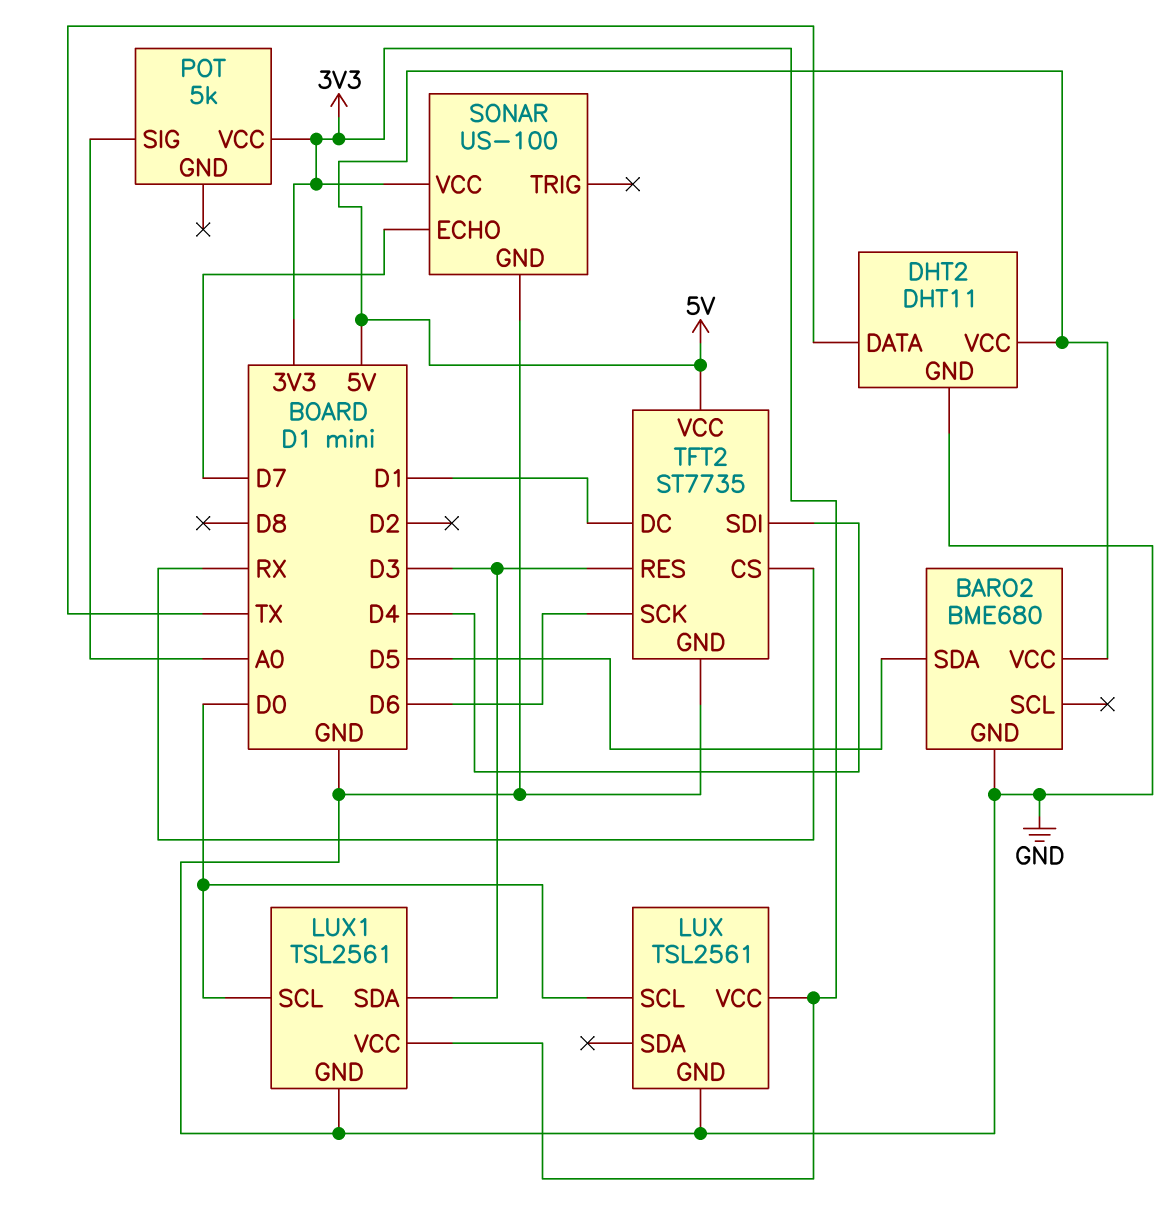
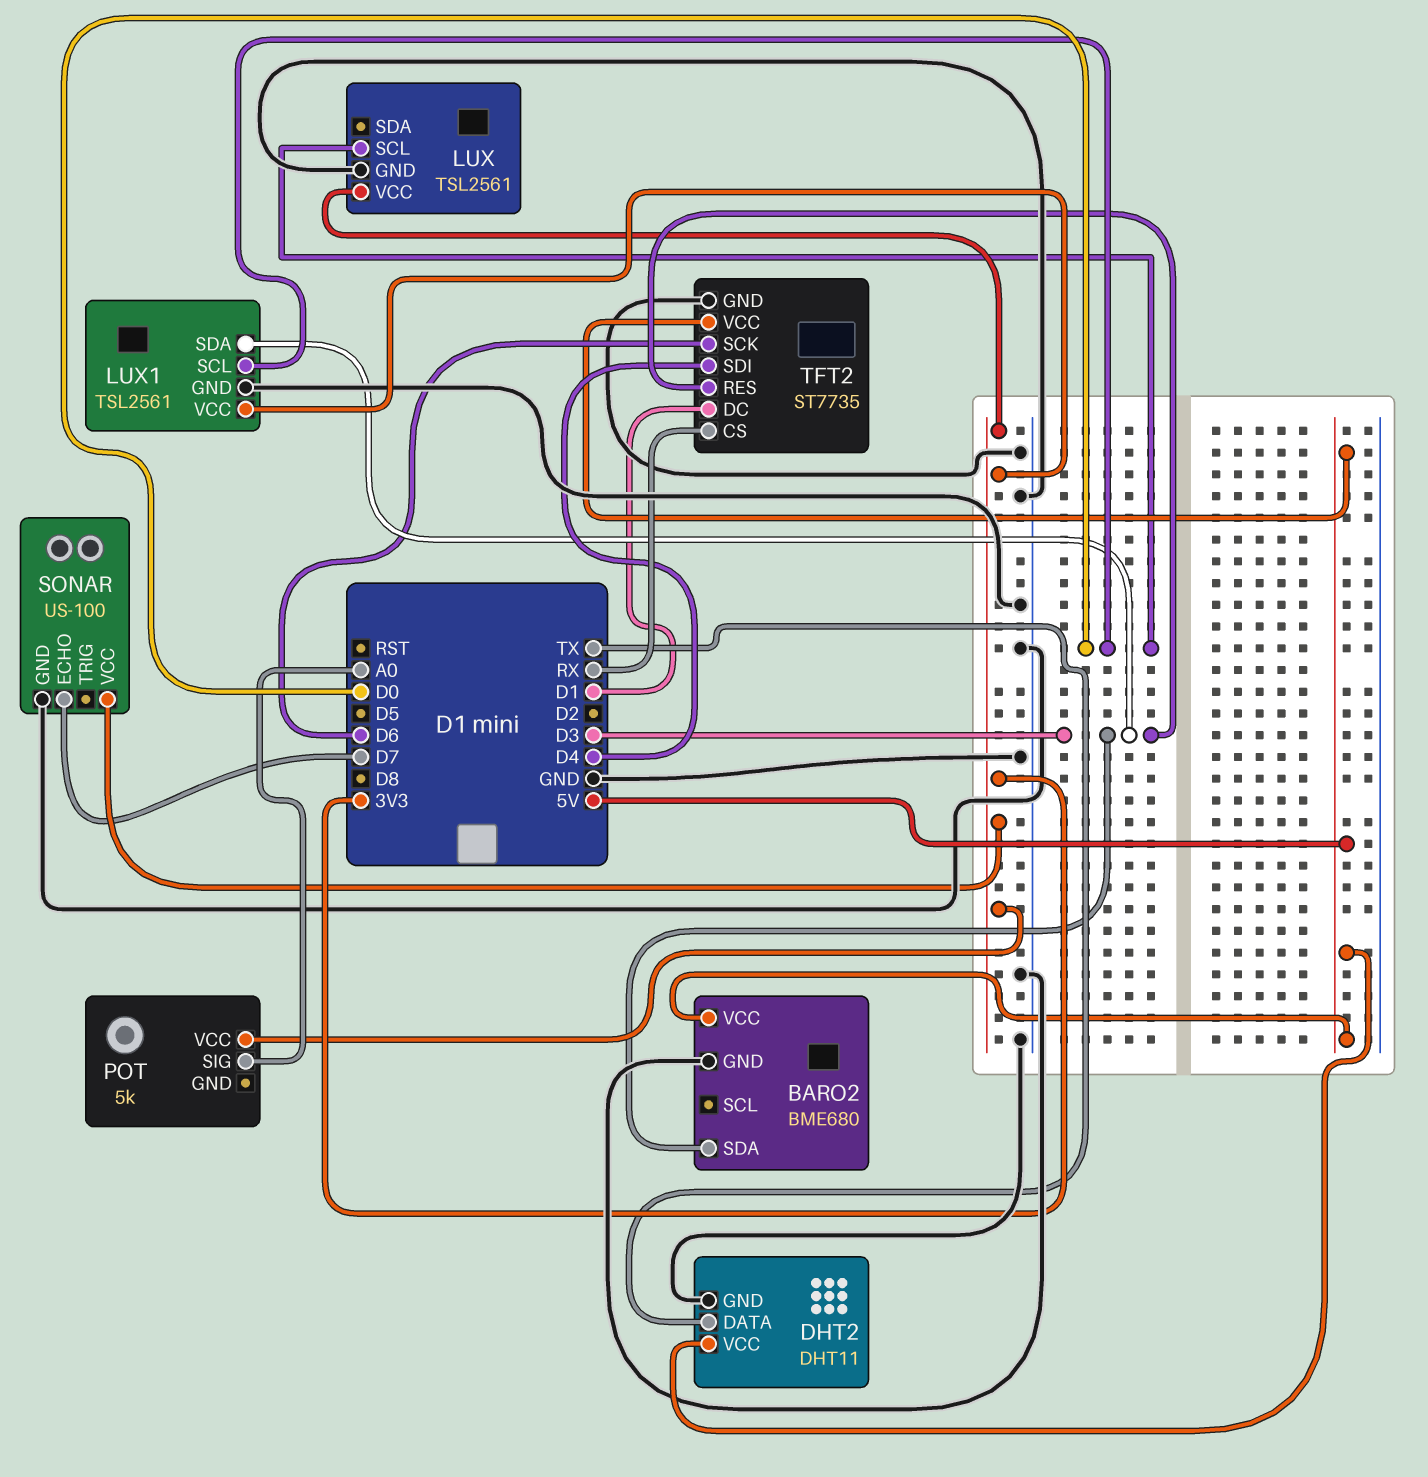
BARO2 pin SDA: D5 -> D3

